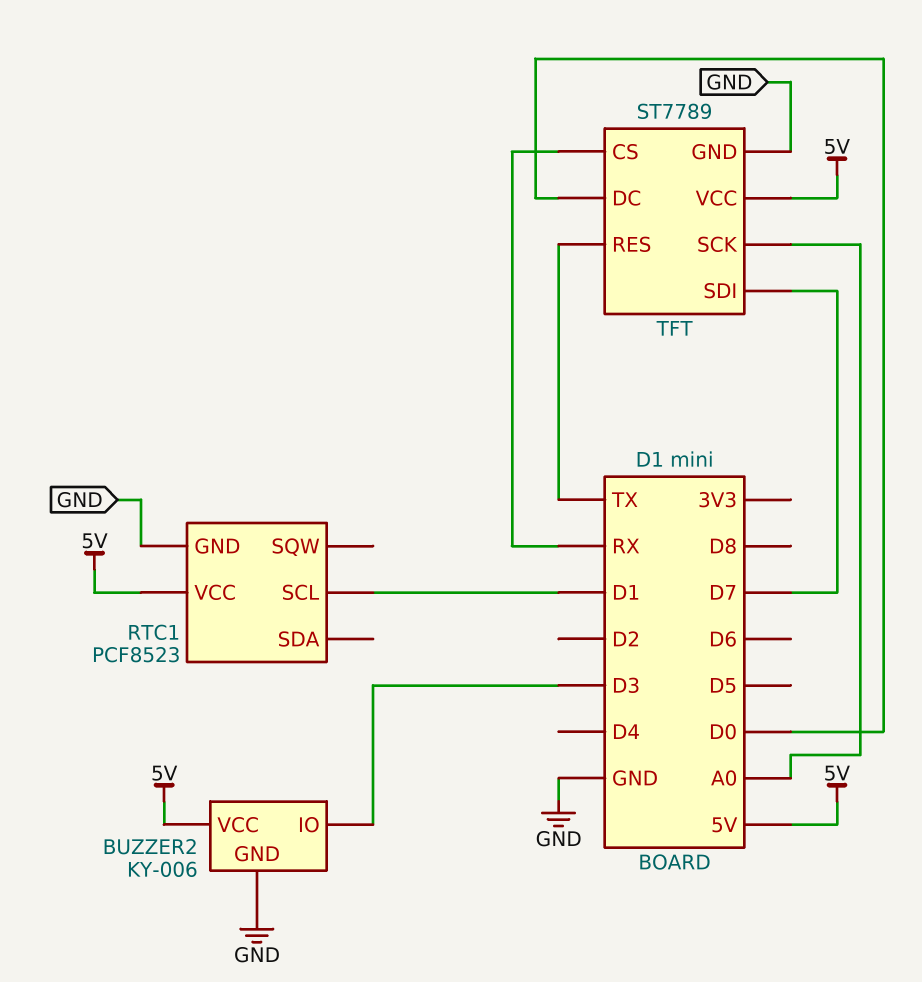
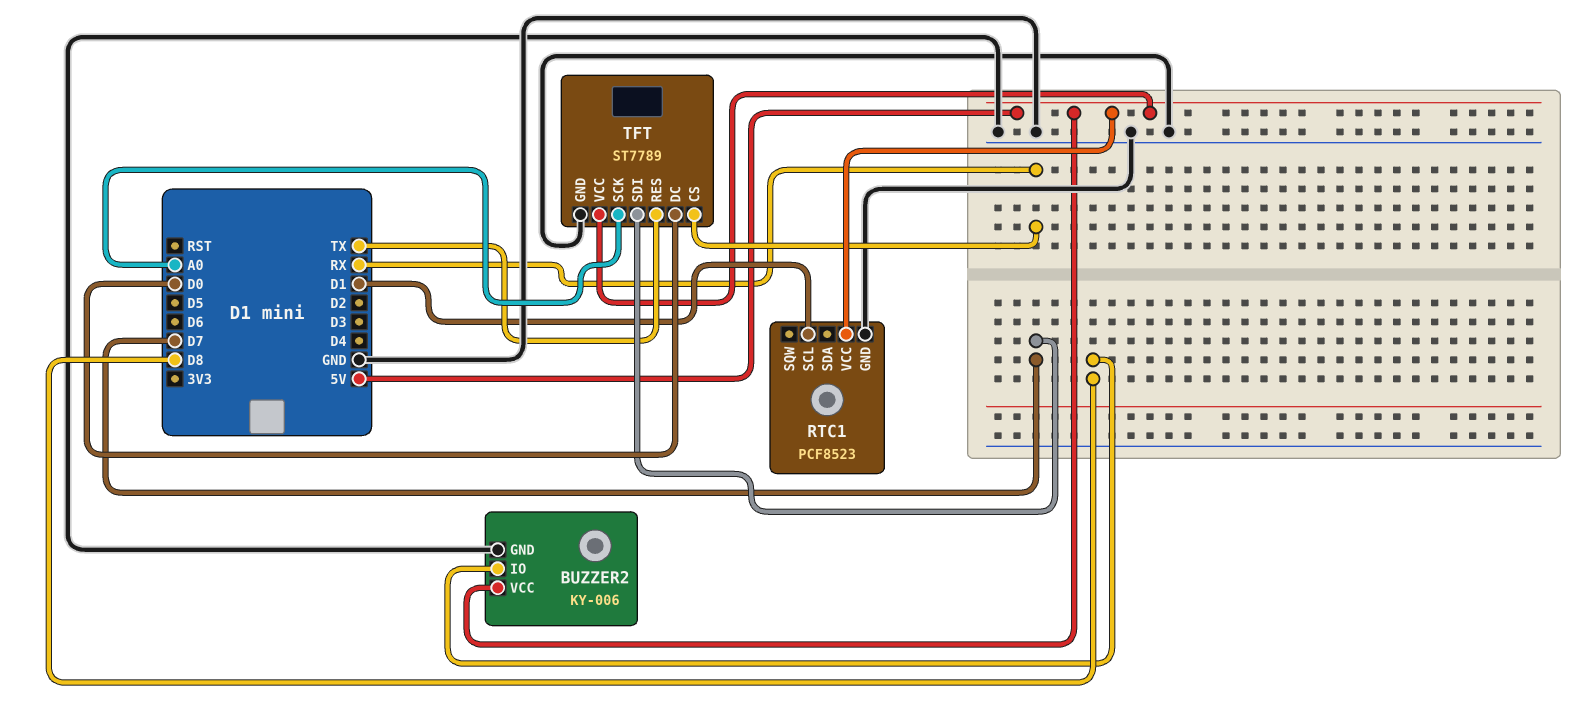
BUZZER2 pin IO: D3 -> D8

